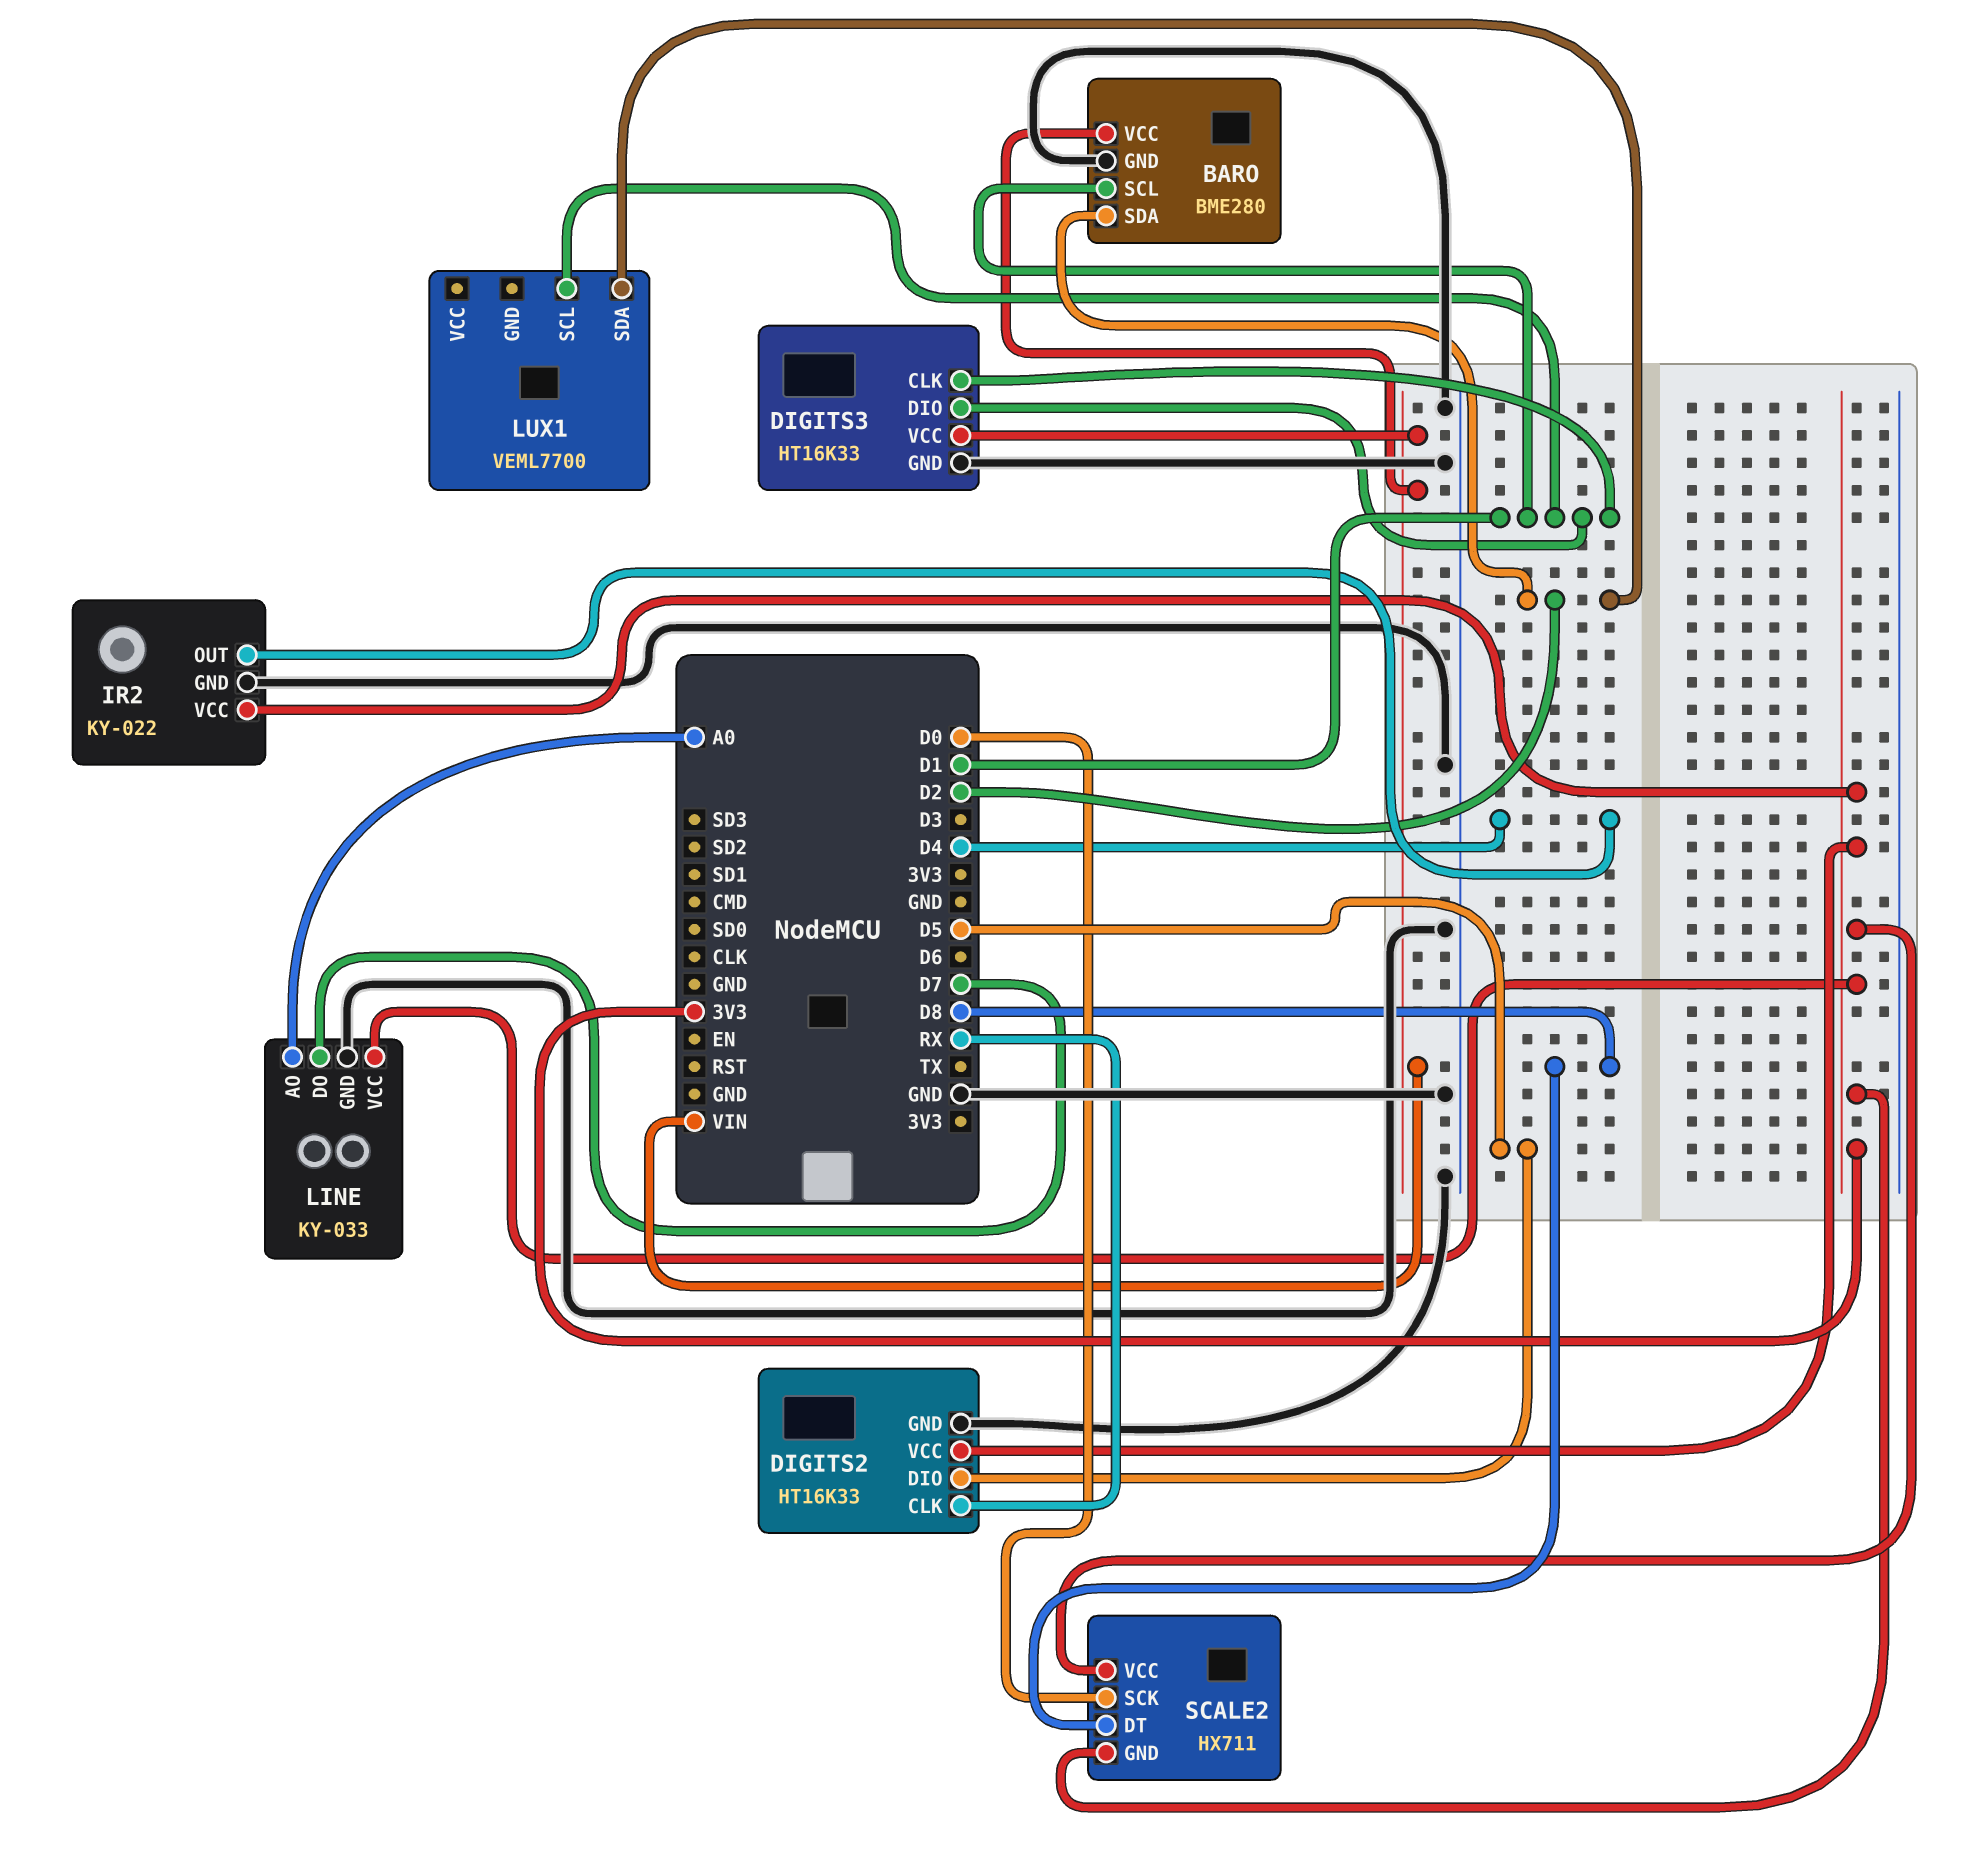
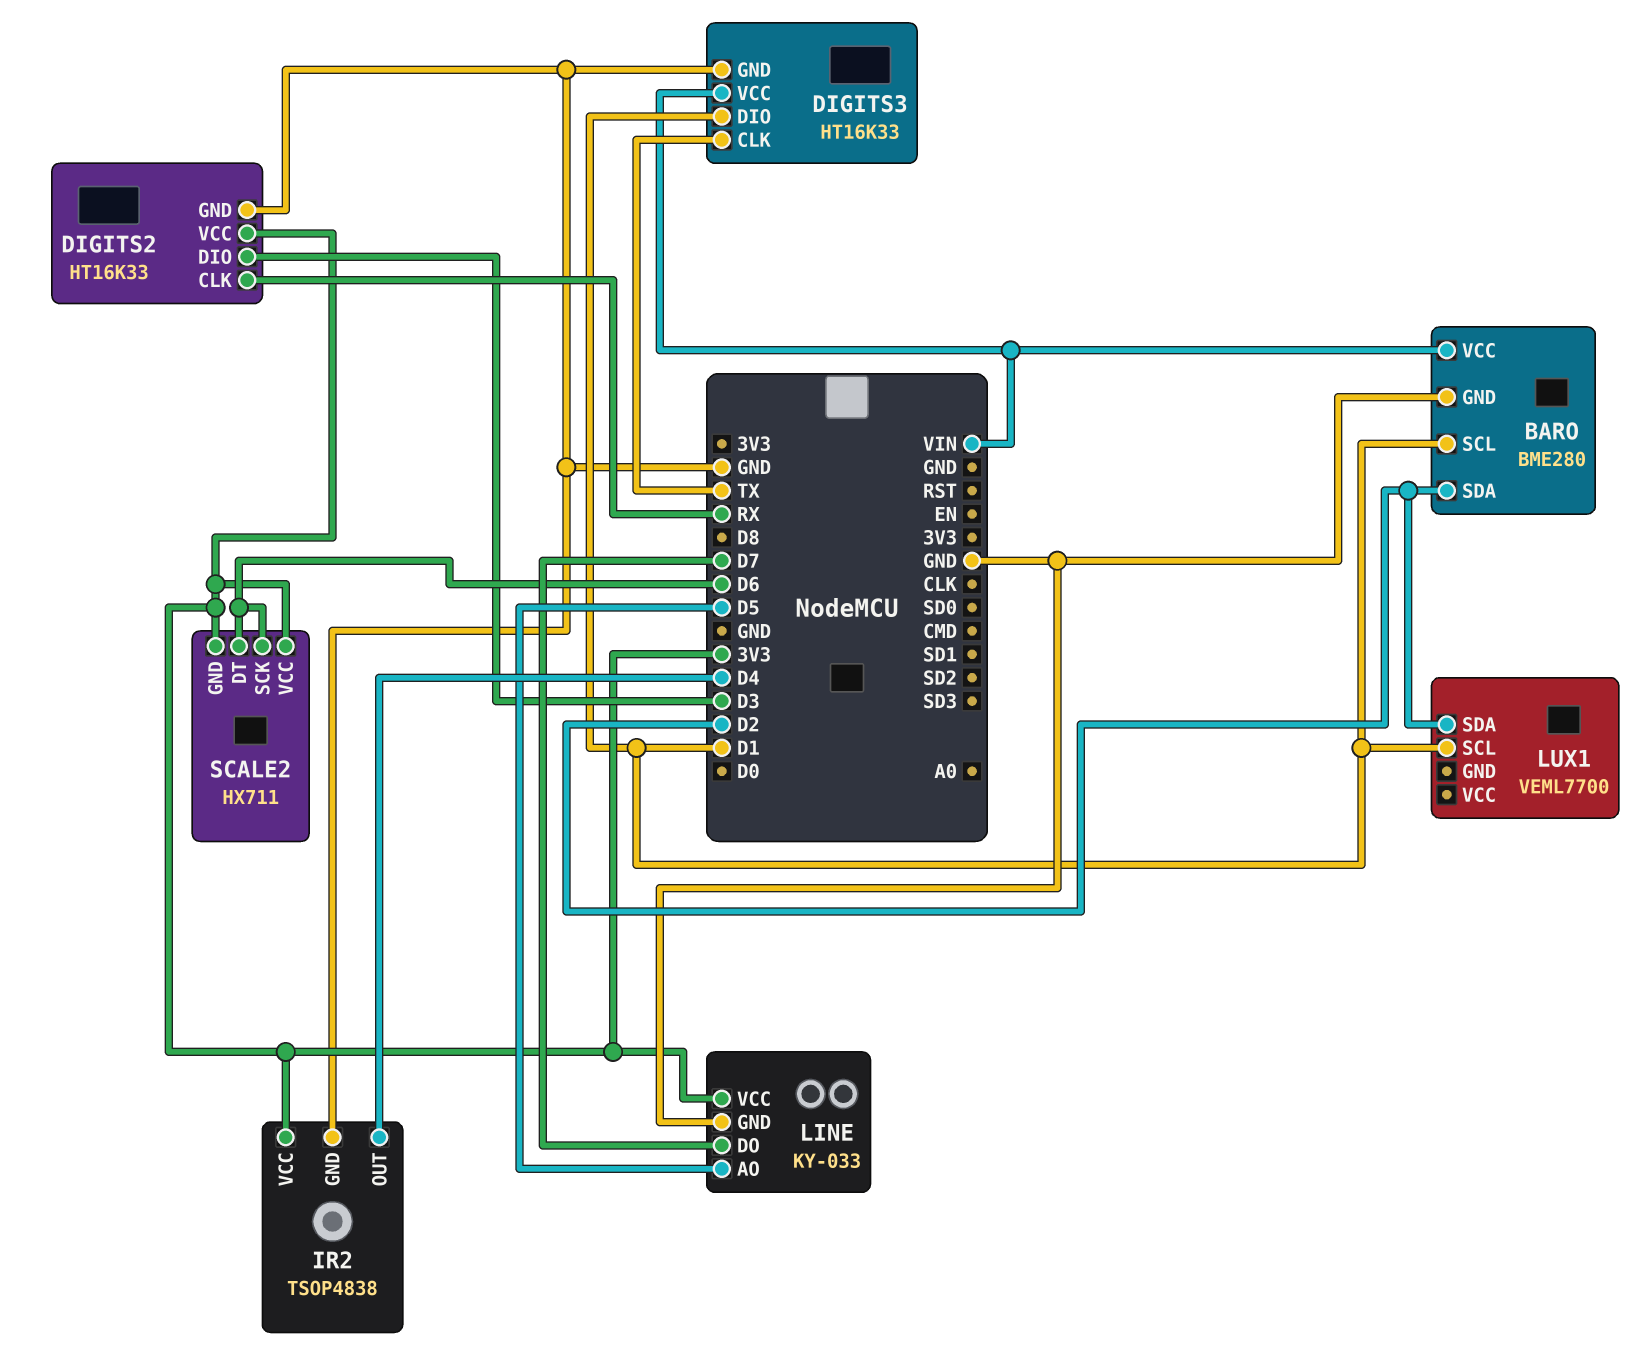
DIGITS2 pin DIO: D5 -> D3
DIGITS3 pin CLK: D1 -> TX
IR2: KY-022 -> TSOP4838
LINE pin AO: A0 -> D5
SCALE2 pin DT: D8 -> D6
SCALE2 pin SCK: D0 -> D6

